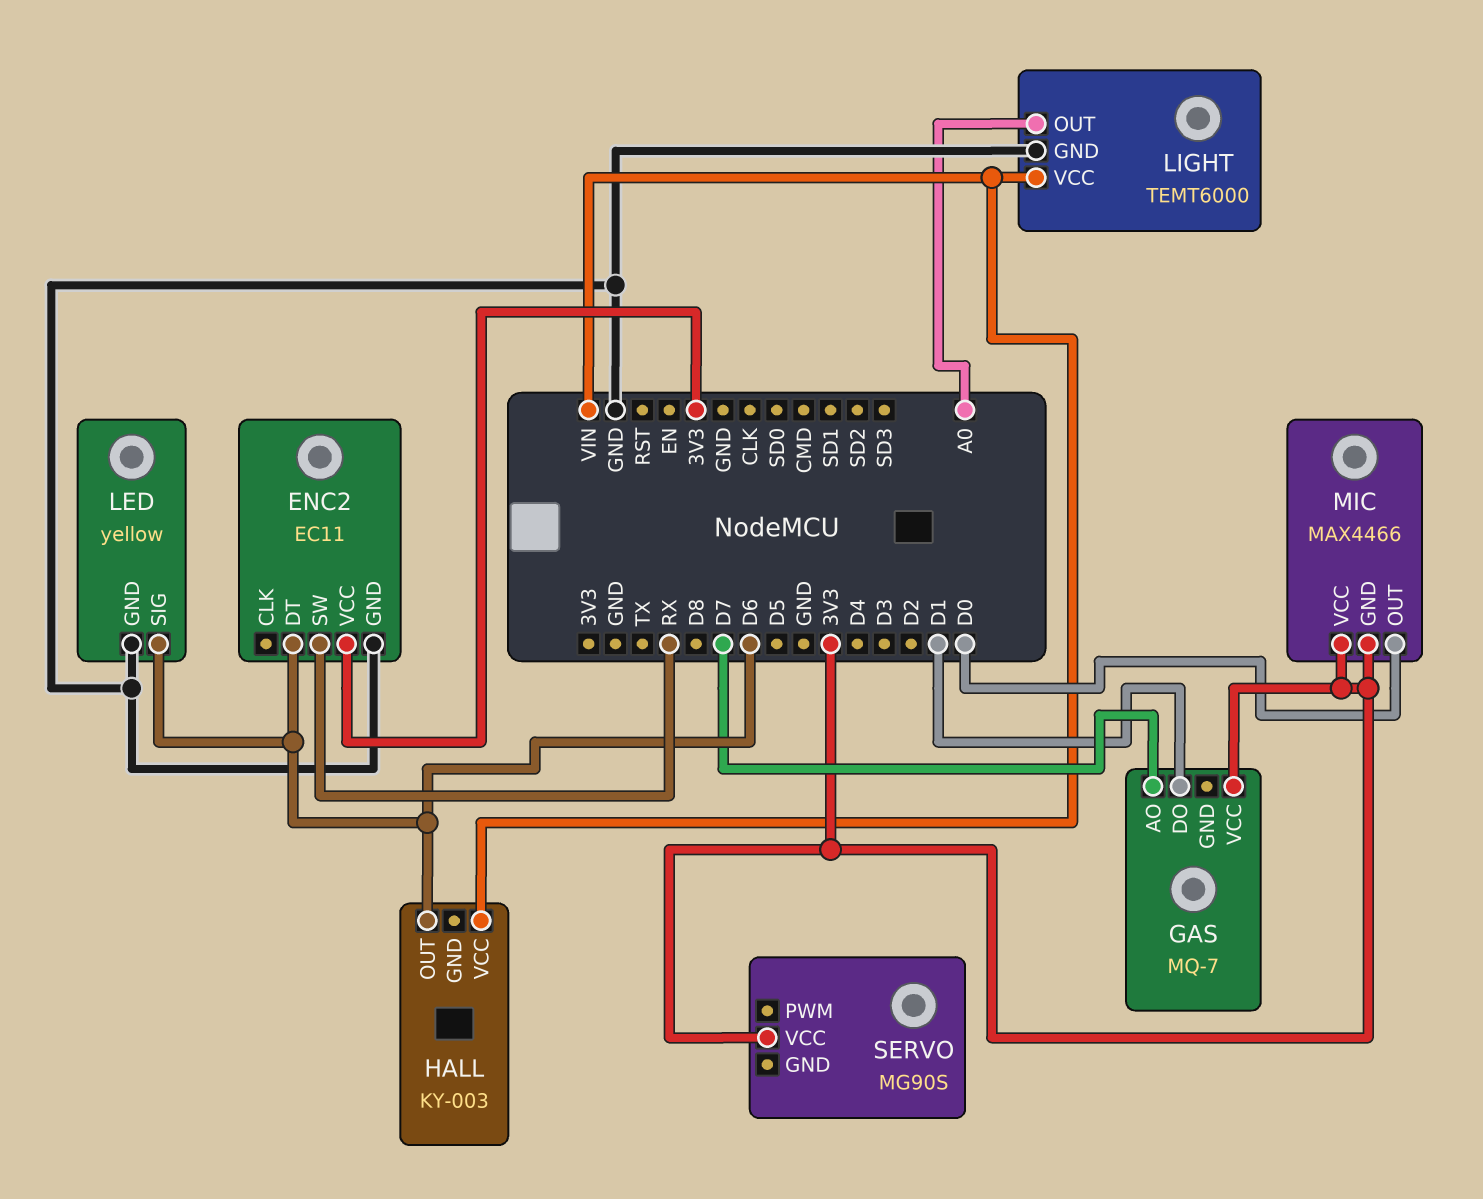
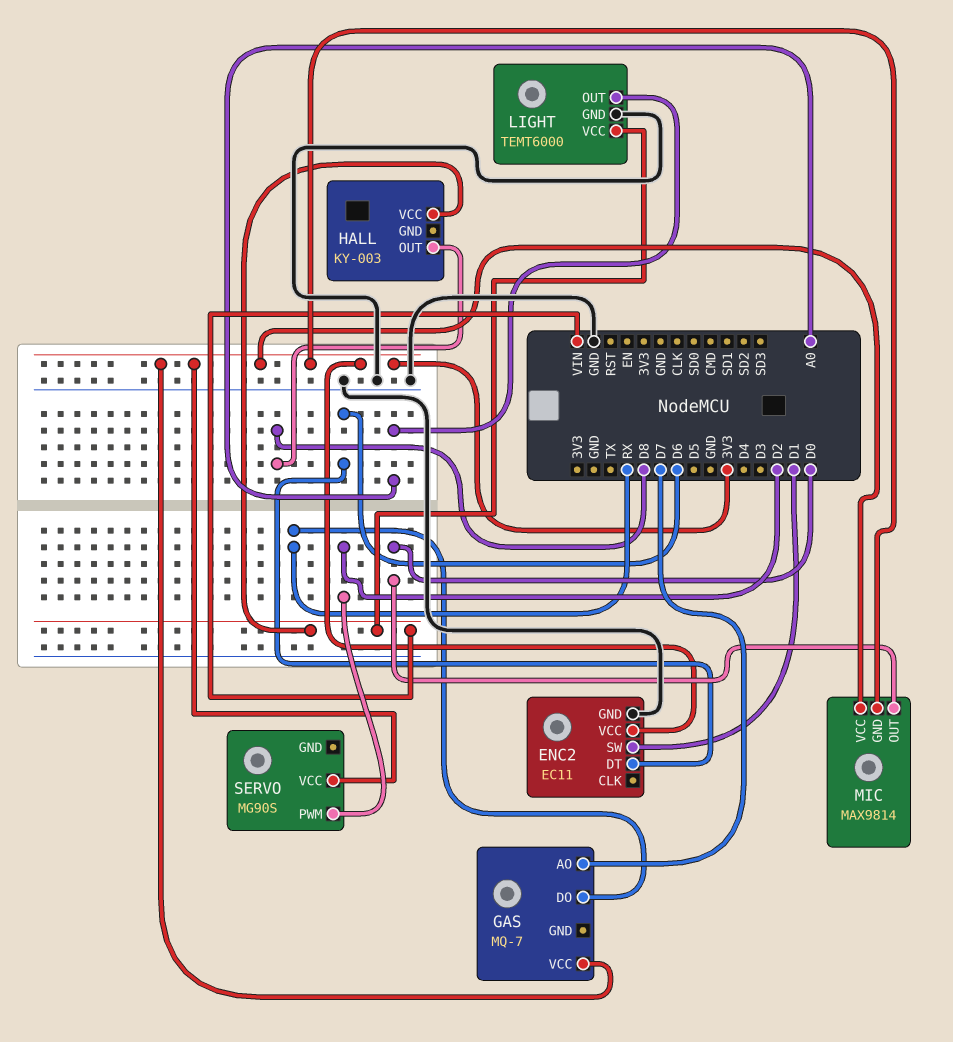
ENC2 pin SW: RX -> D1
GAS pin DO: D1 -> RX
HALL pin OUT: D6 -> D8
LED: yellow -> none
LED pin GND: GND -> none
LED pin SIG: D6 -> none
MIC: MAX4466 -> MAX9814
SERVO pin PWM: none -> D2

